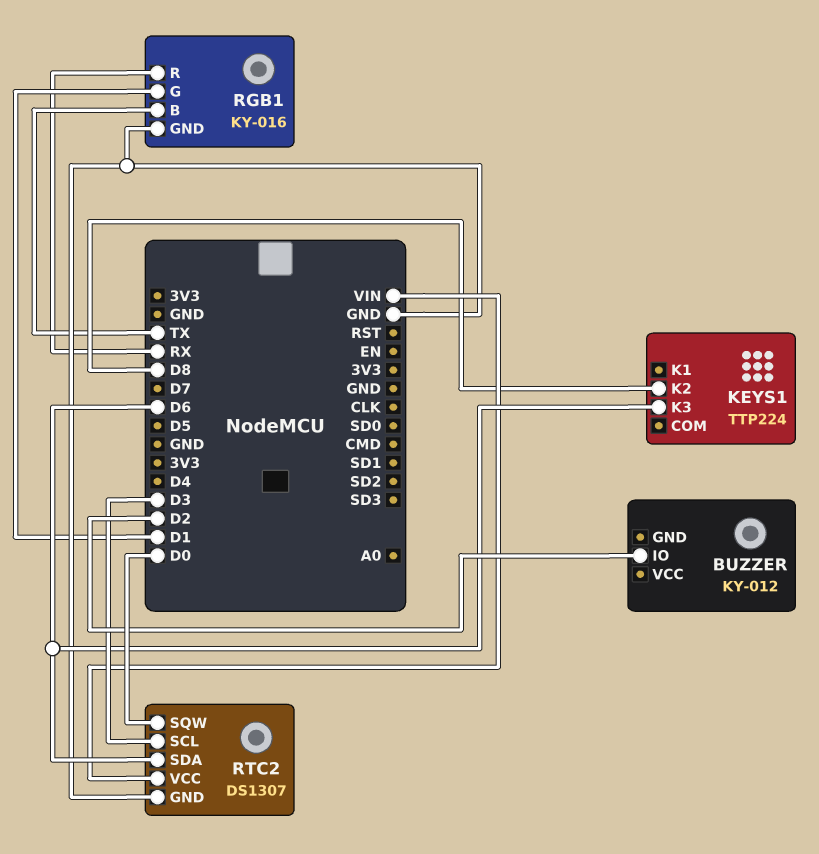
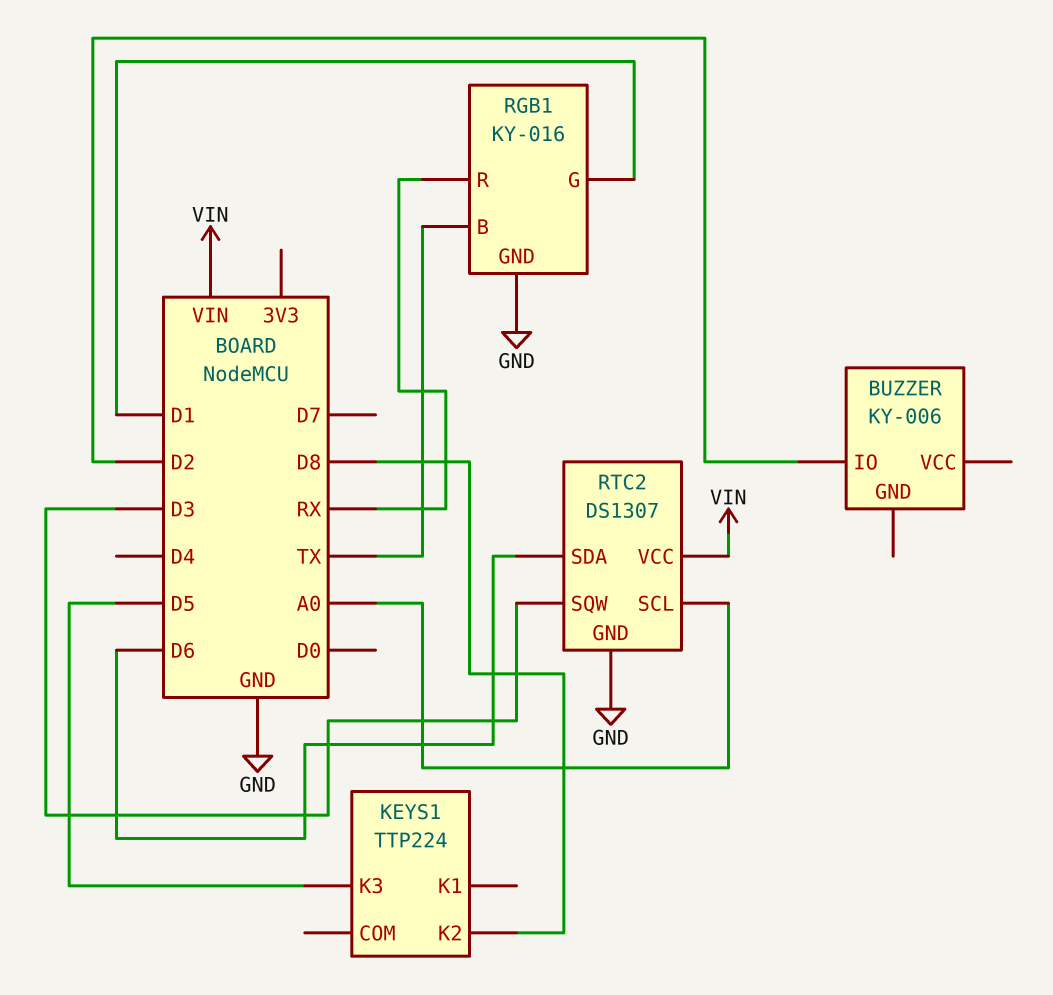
BUZZER: KY-012 -> KY-006
KEYS1 pin K3: D6 -> D5
RTC2 pin SCL: D3 -> A0
RTC2 pin SQW: D0 -> D3

